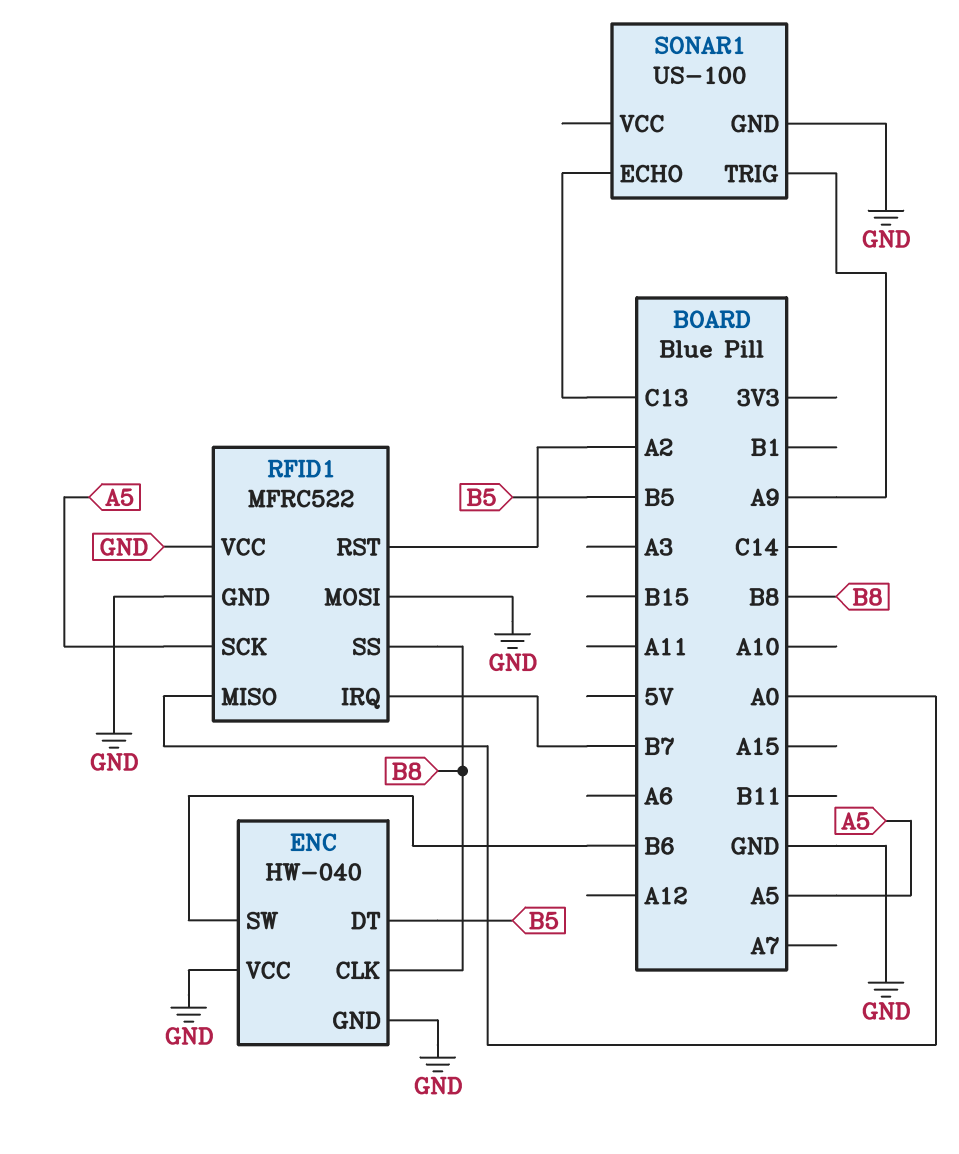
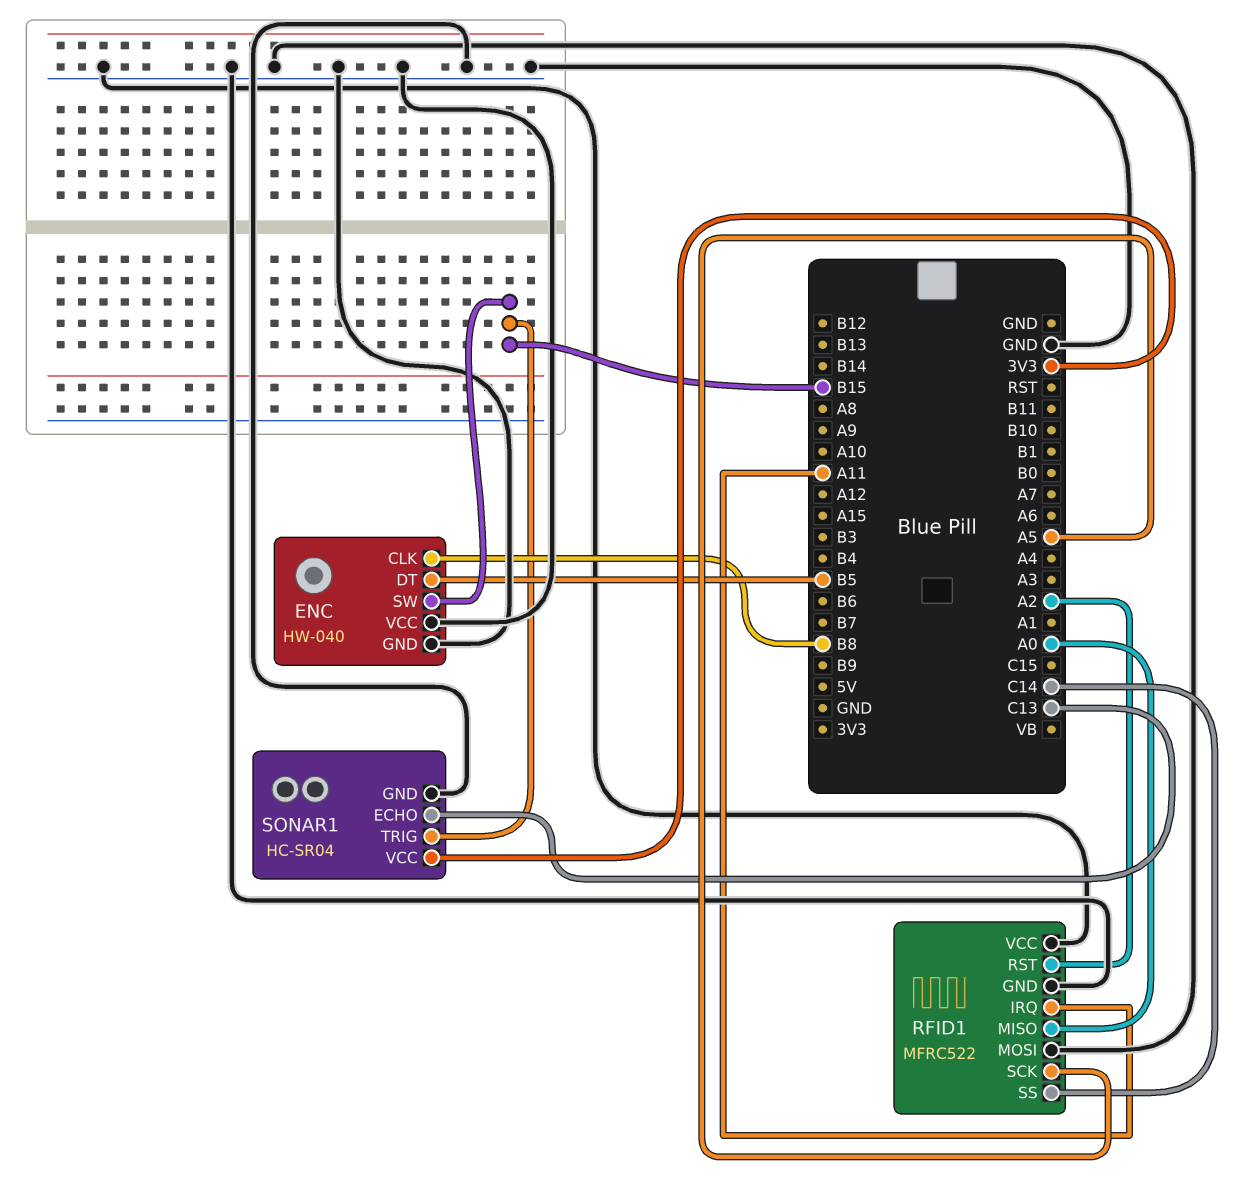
ENC pin SW: B6 -> B15
RFID1 pin IRQ: B7 -> A11
RFID1 pin SS: B8 -> C14
SONAR1: US-100 -> HC-SR04
SONAR1 pin TRIG: A9 -> B15
SONAR1 pin VCC: none -> 3V3

